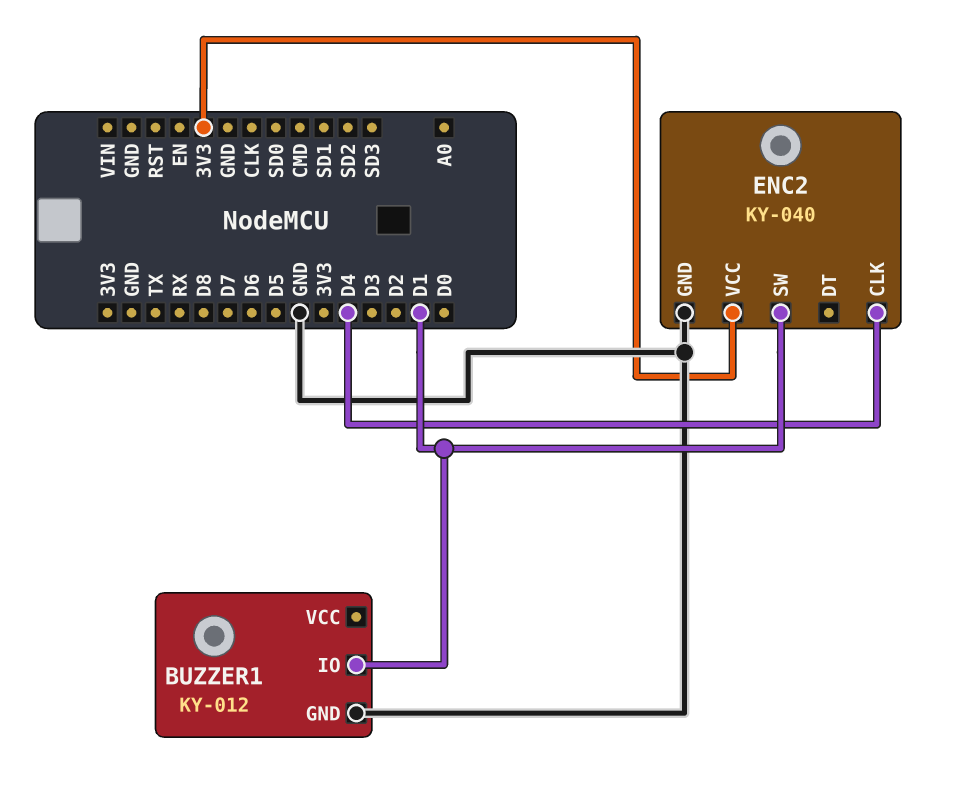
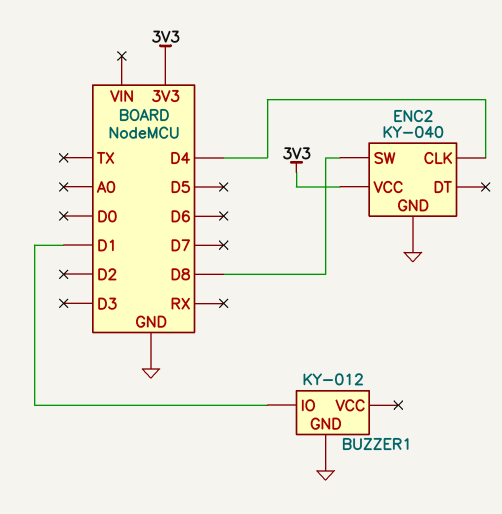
ENC2 pin SW: D1 -> D8

